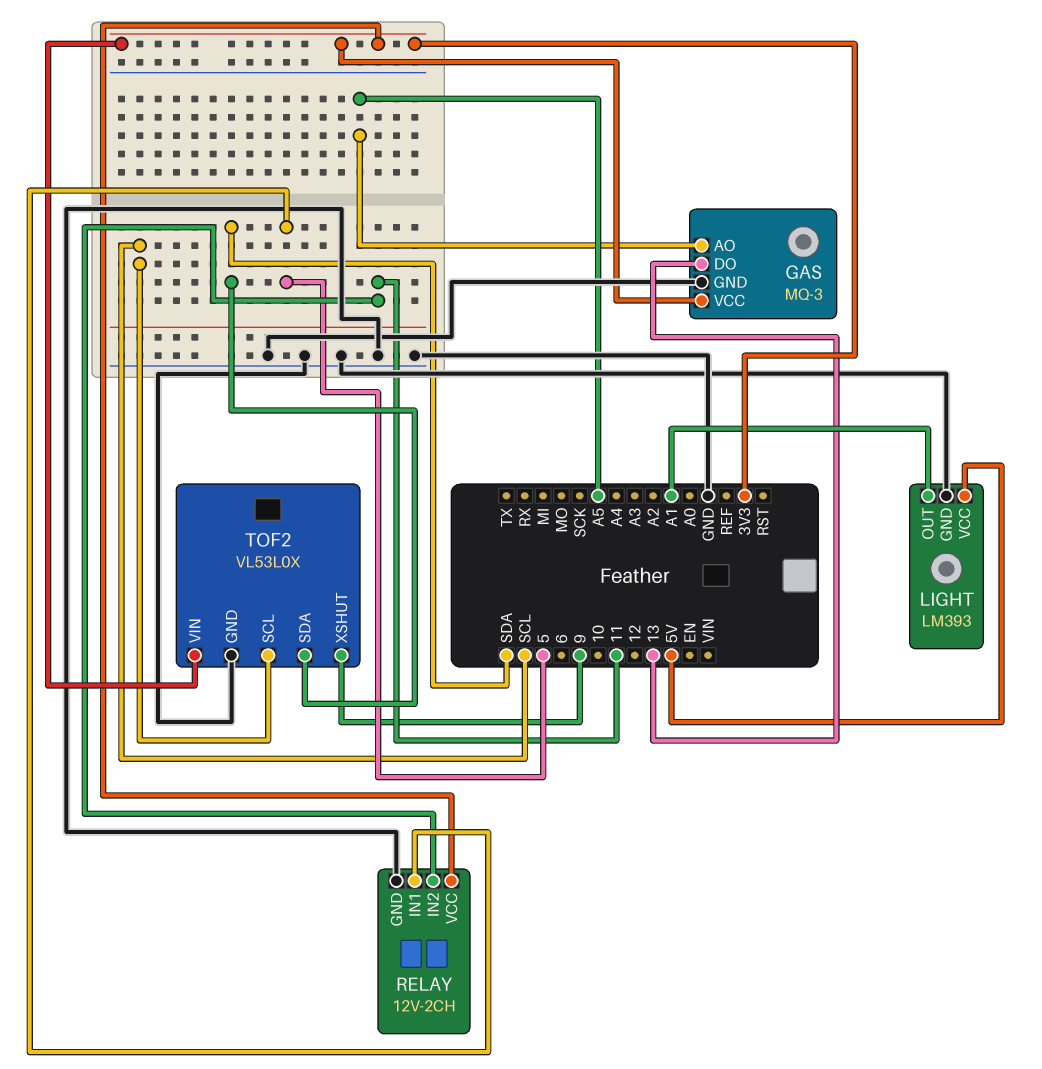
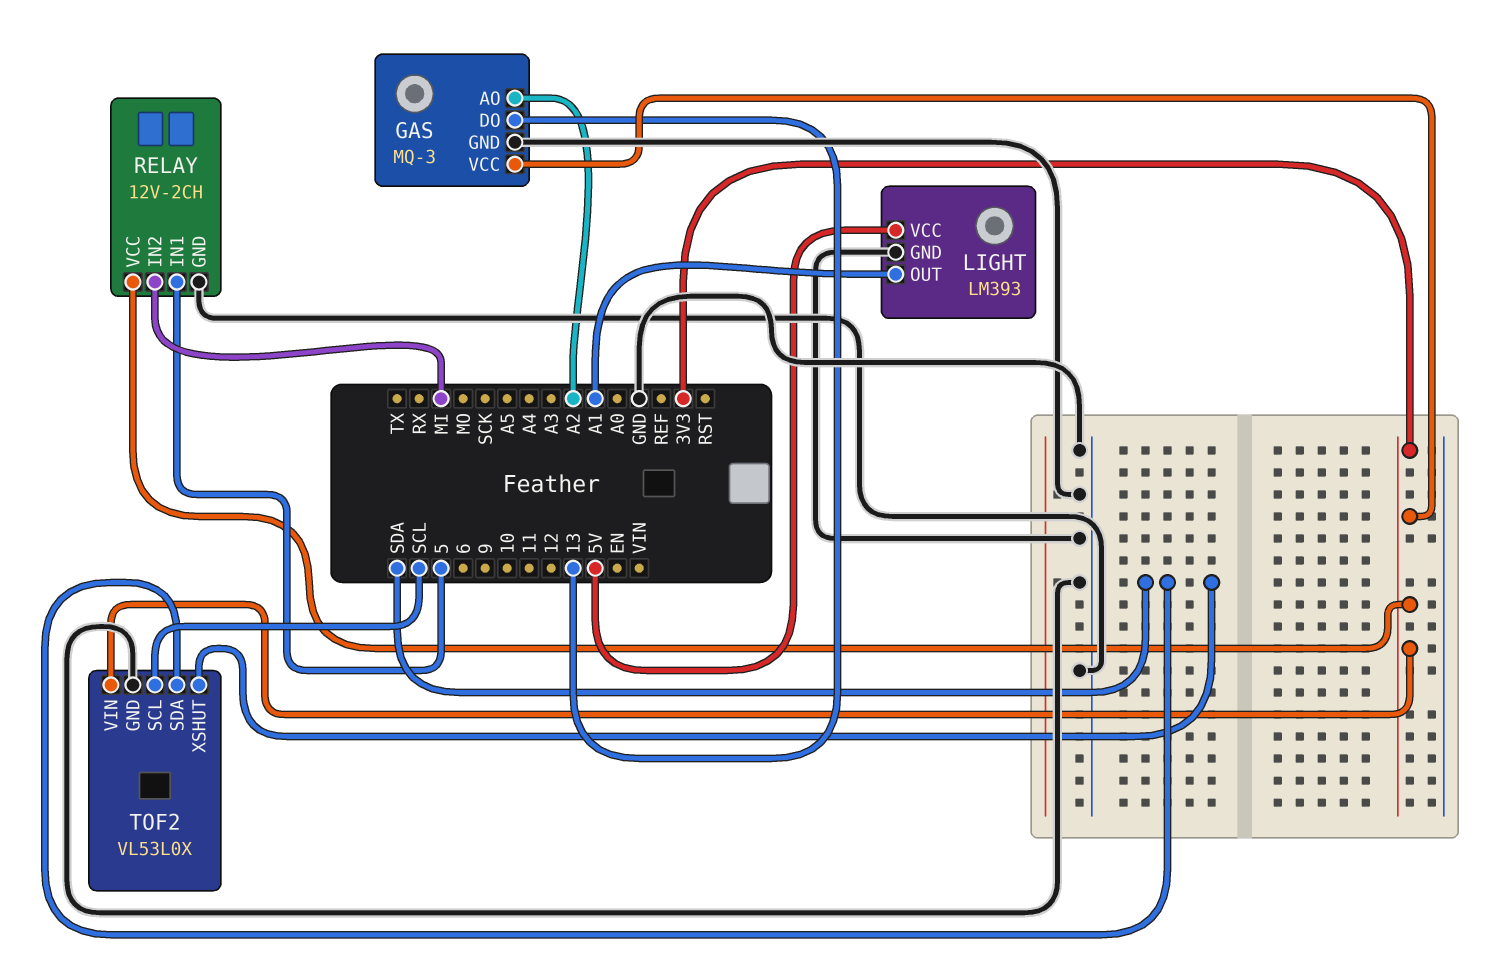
GAS pin AO: A5 -> A2
RELAY pin IN2: 11 -> MI
TOF2 pin XSHUT: 9 -> SDA

